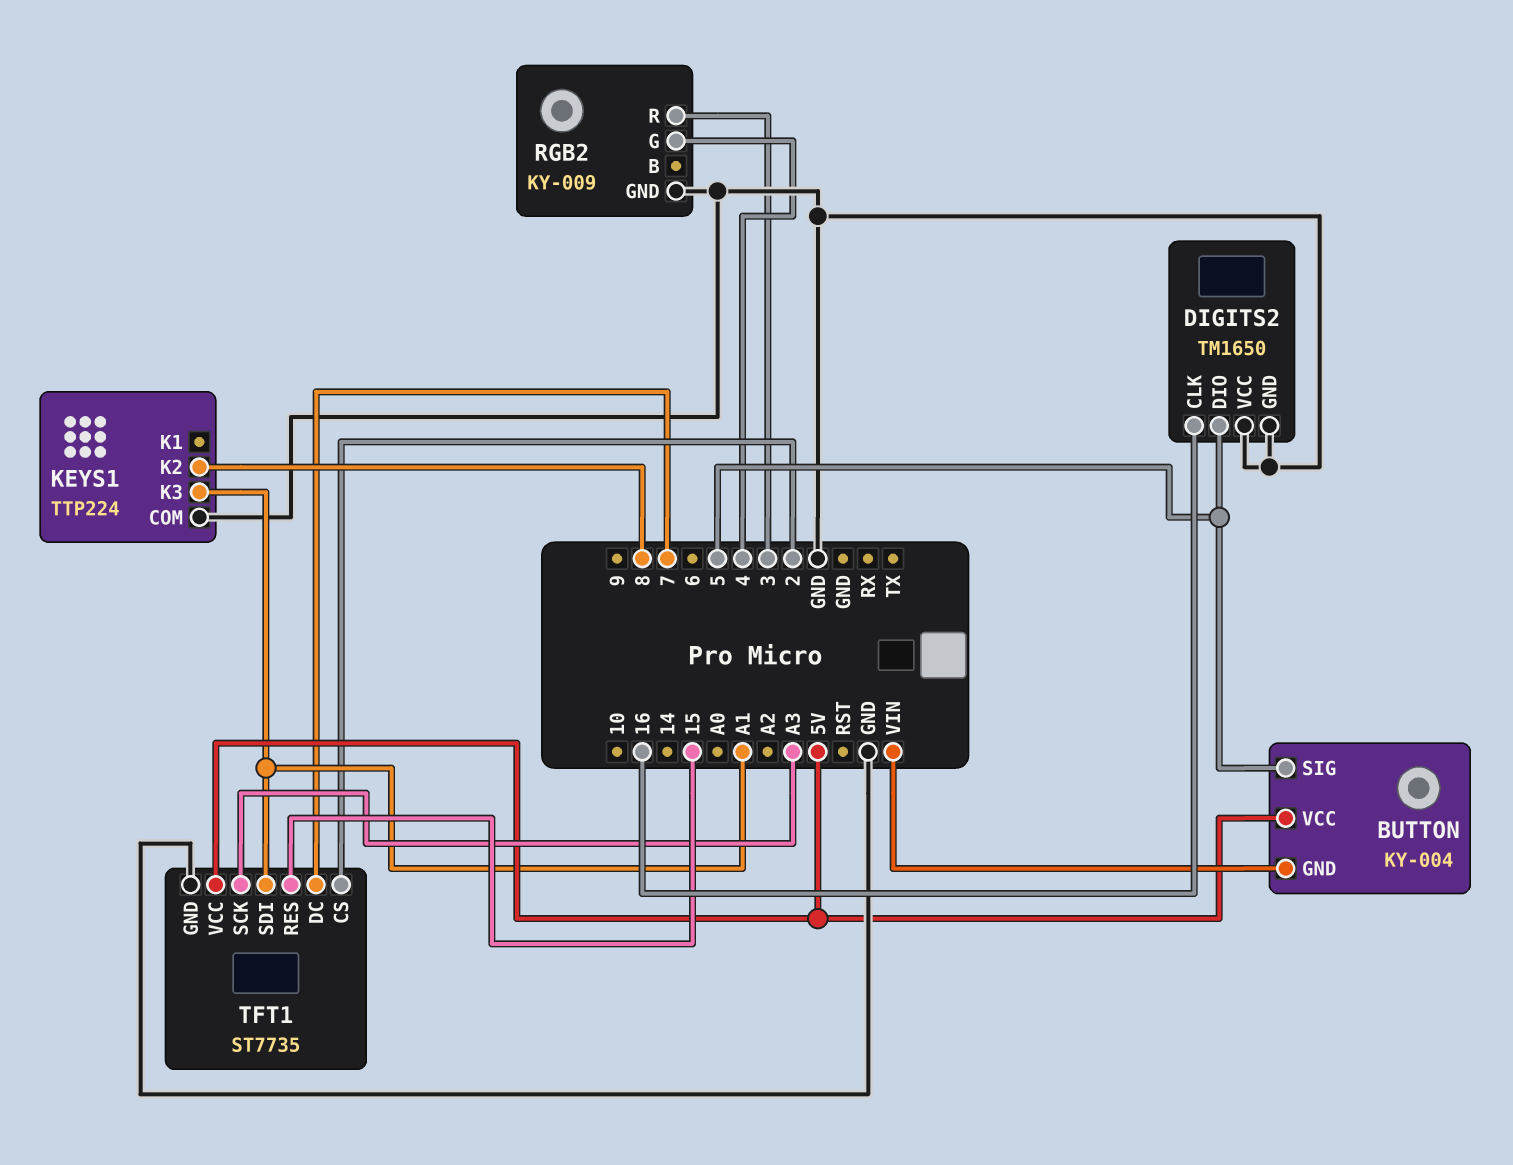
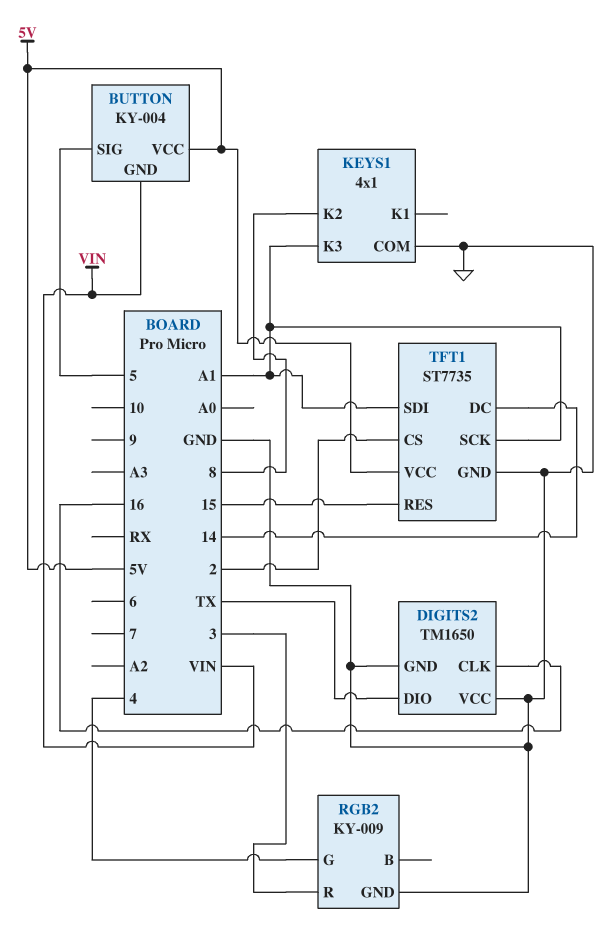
DIGITS2 pin DIO: 5 -> TX
KEYS1: TTP224 -> 4x1
TFT1 pin DC: 7 -> 14
TFT1 pin SCK: A3 -> A1

